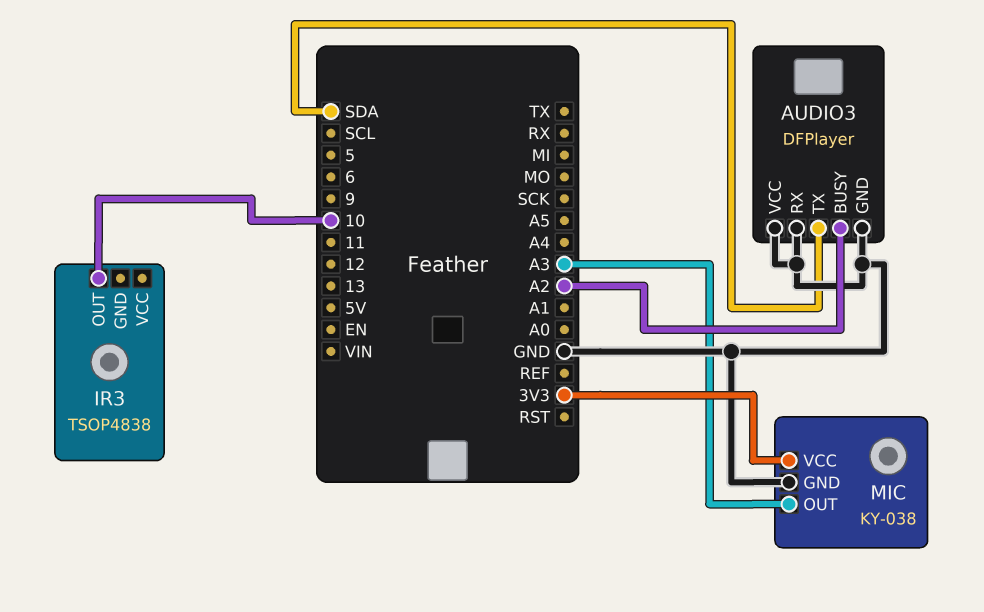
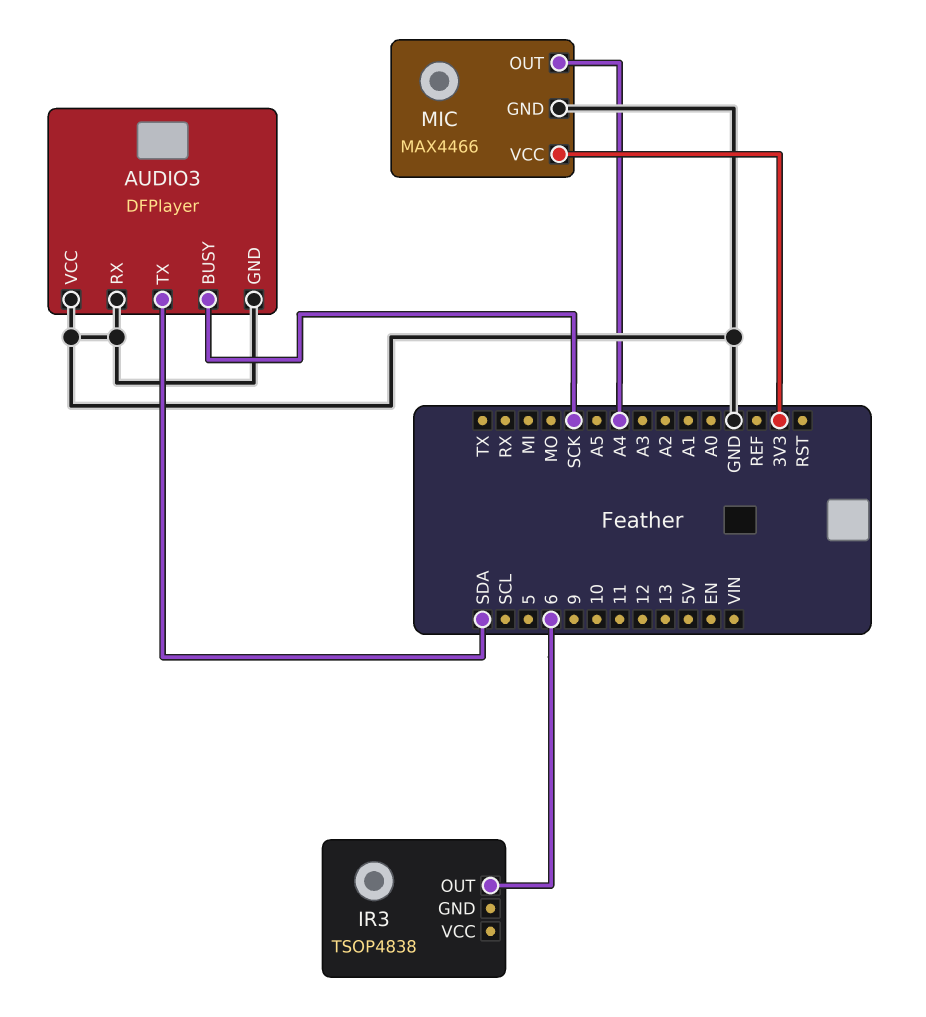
AUDIO3 pin BUSY: A2 -> SCK
IR3 pin OUT: 10 -> 6
MIC: KY-038 -> MAX4466
MIC pin OUT: A3 -> A4

